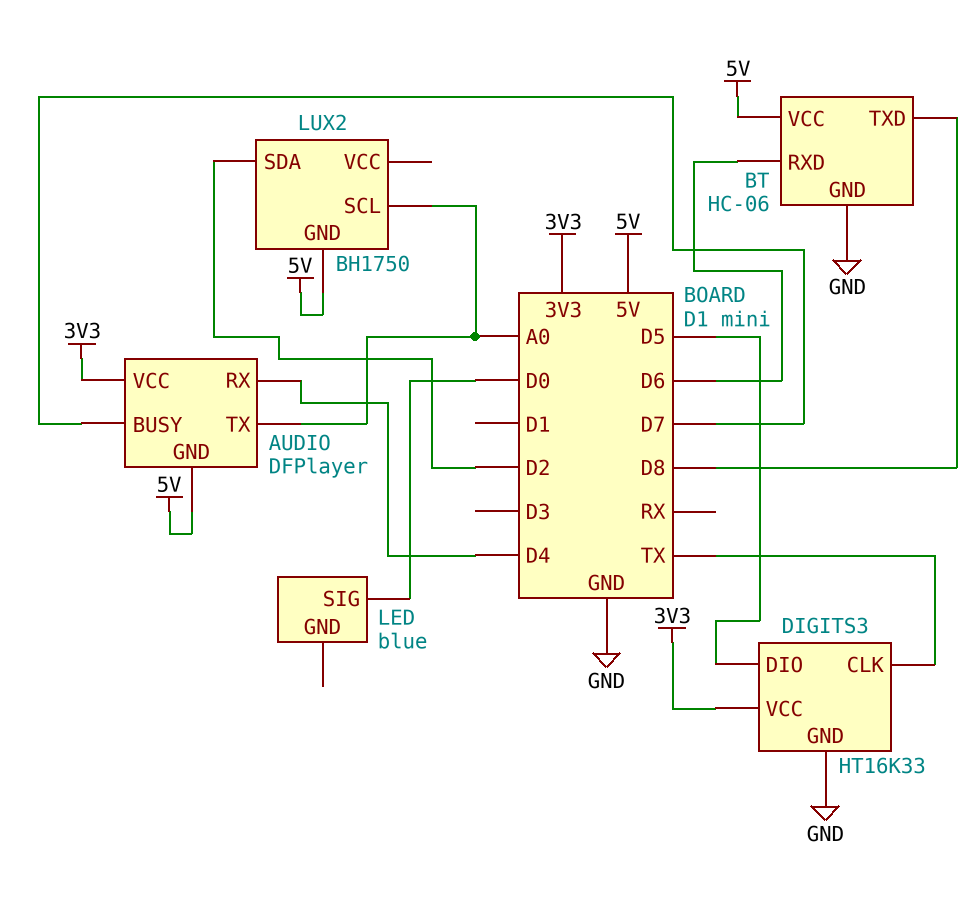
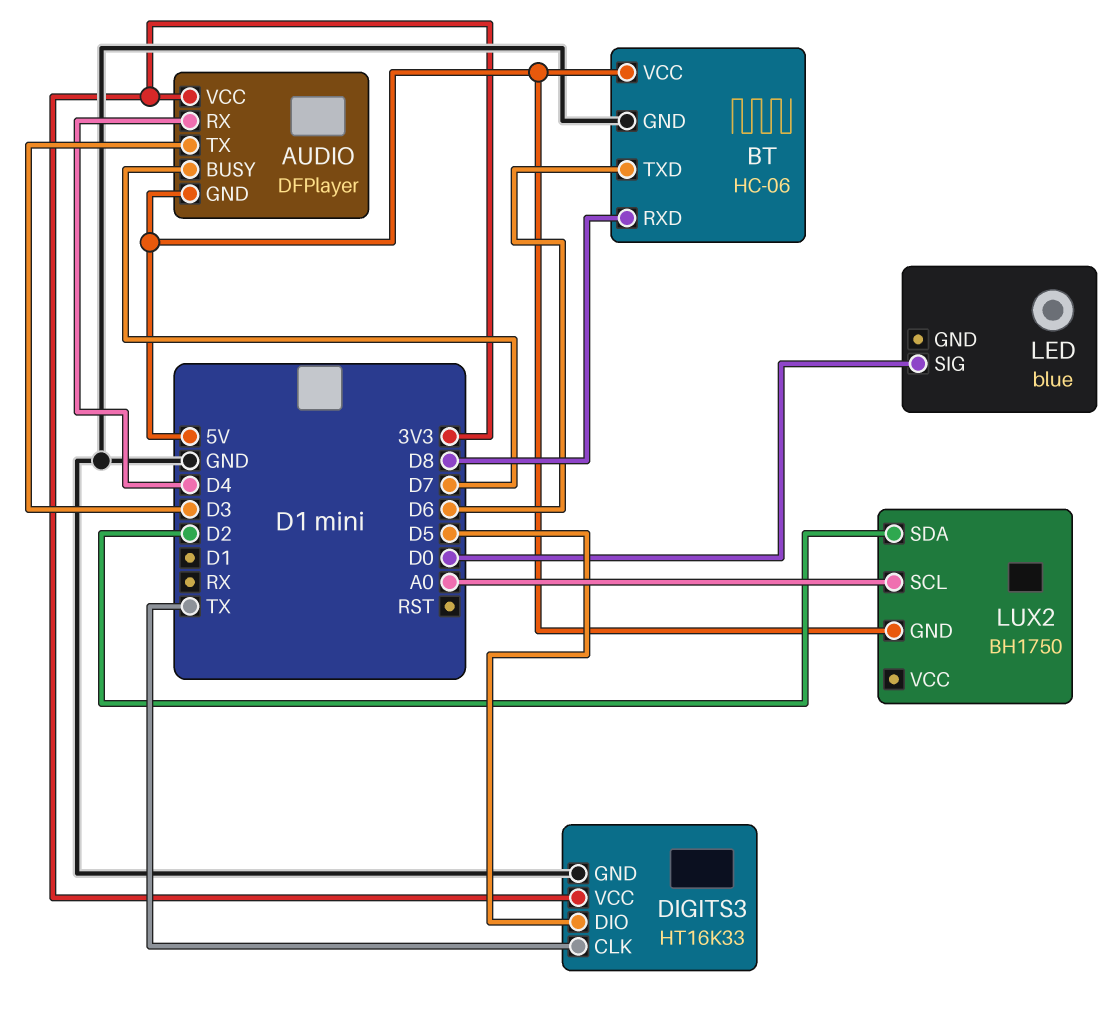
AUDIO pin TX: A0 -> D3
BT pin RXD: D6 -> D8
BT pin TXD: D8 -> D6

